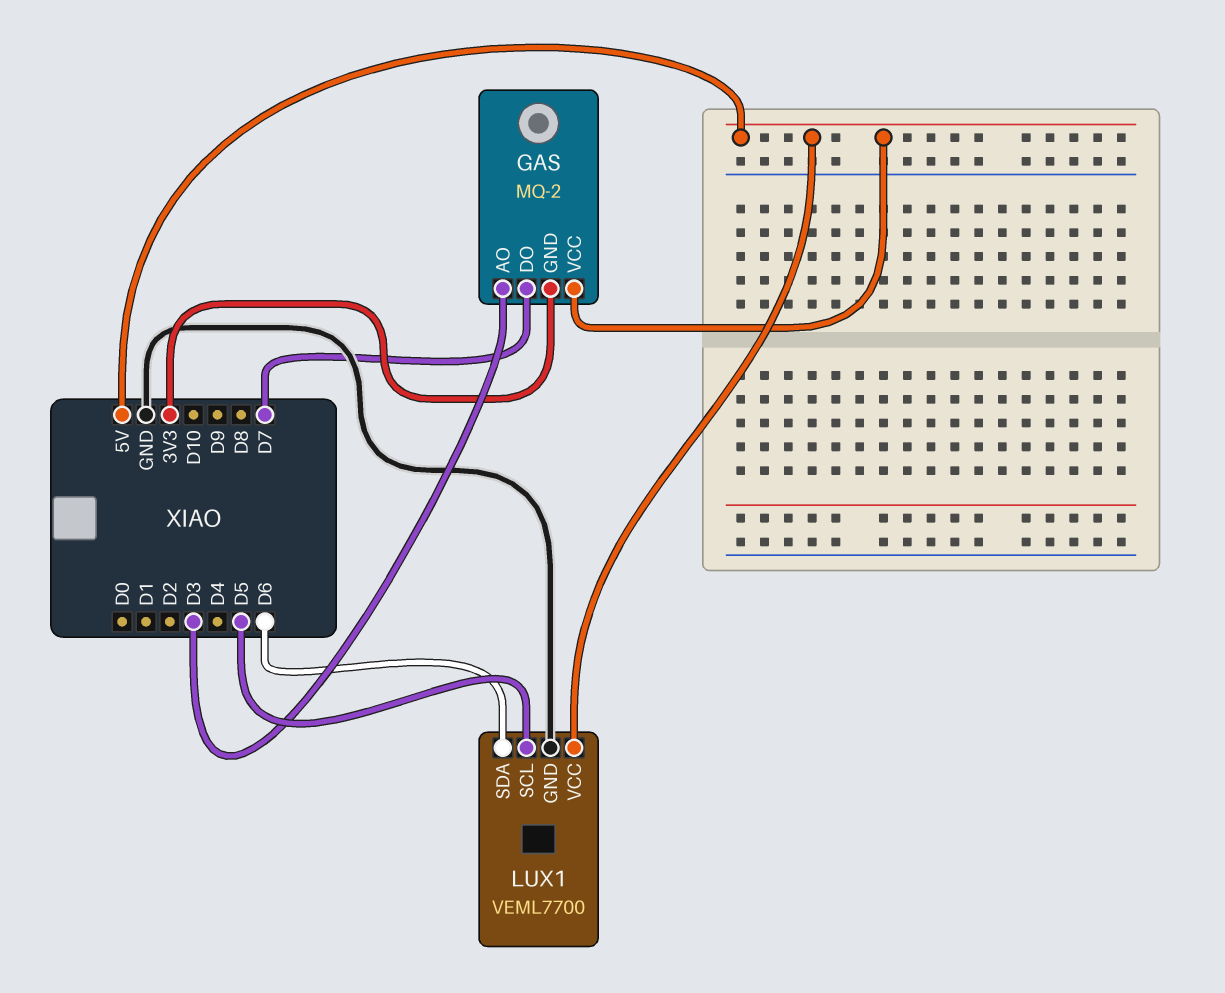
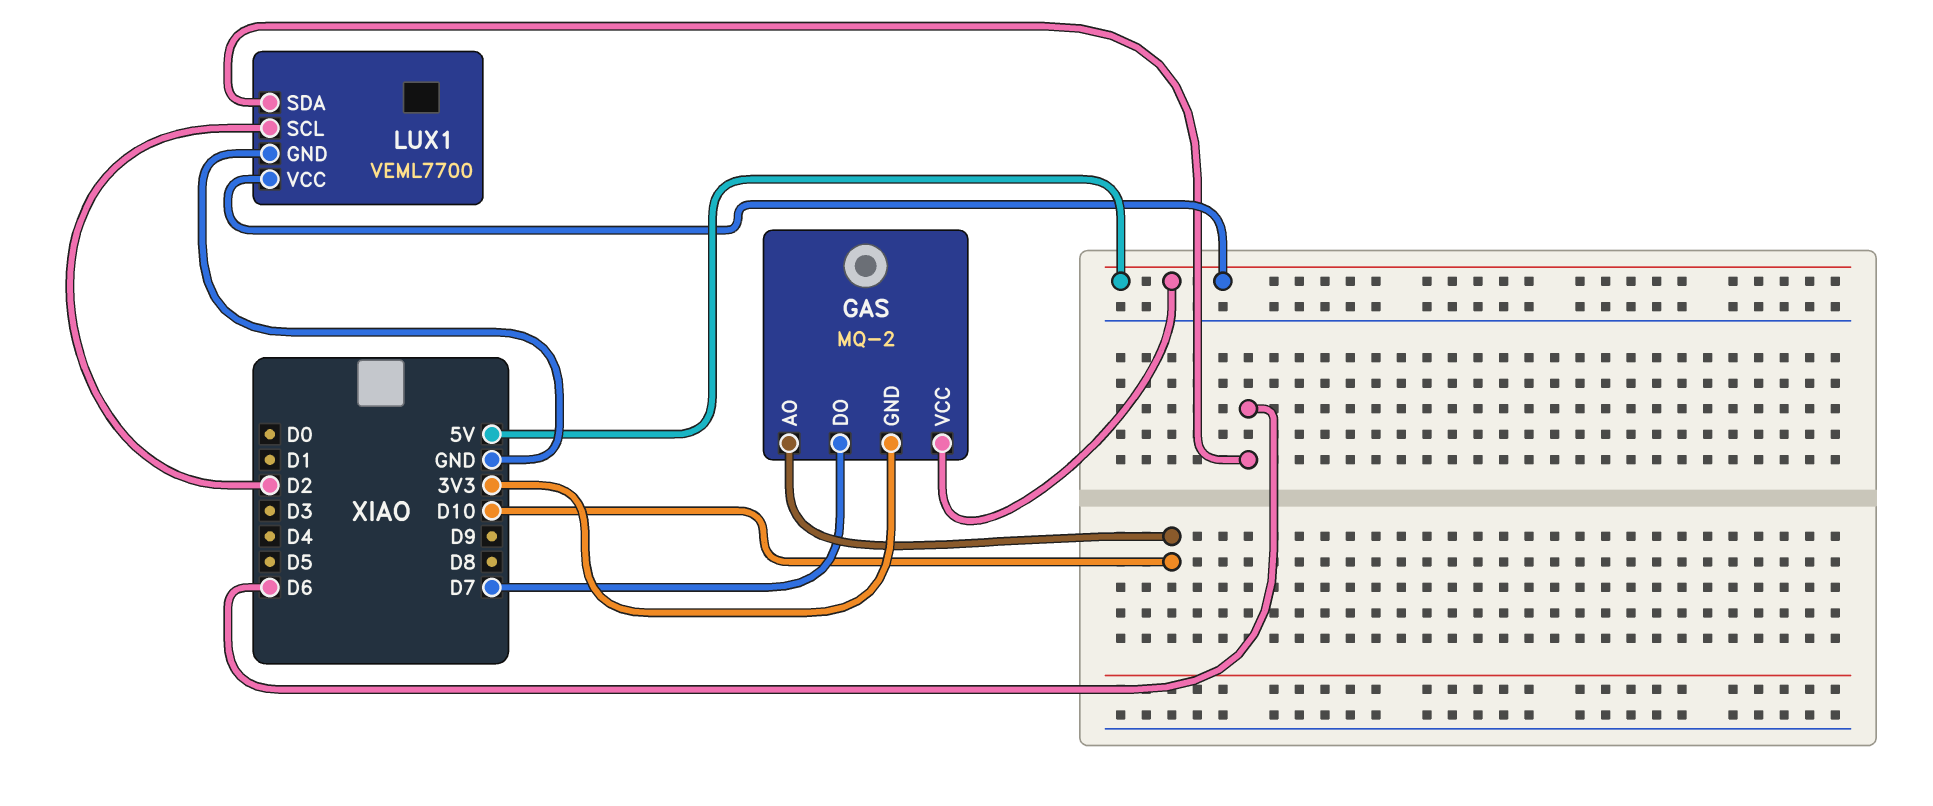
GAS pin AO: D3 -> D10
LUX1 pin SCL: D5 -> D2

